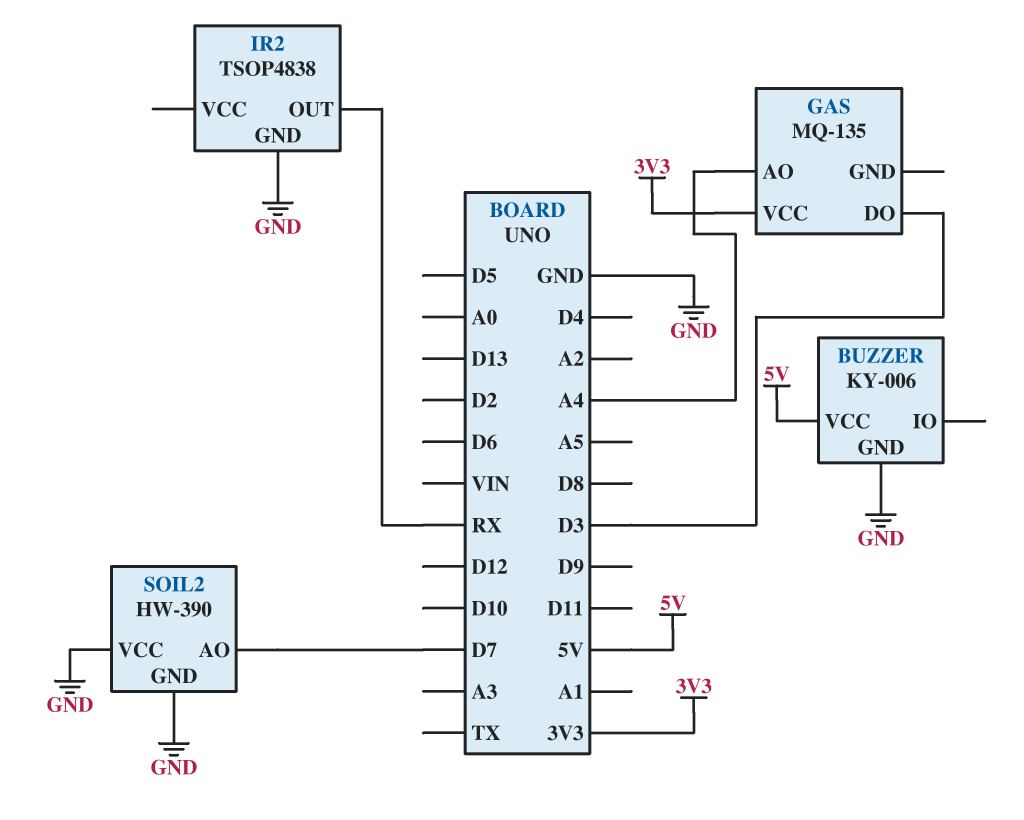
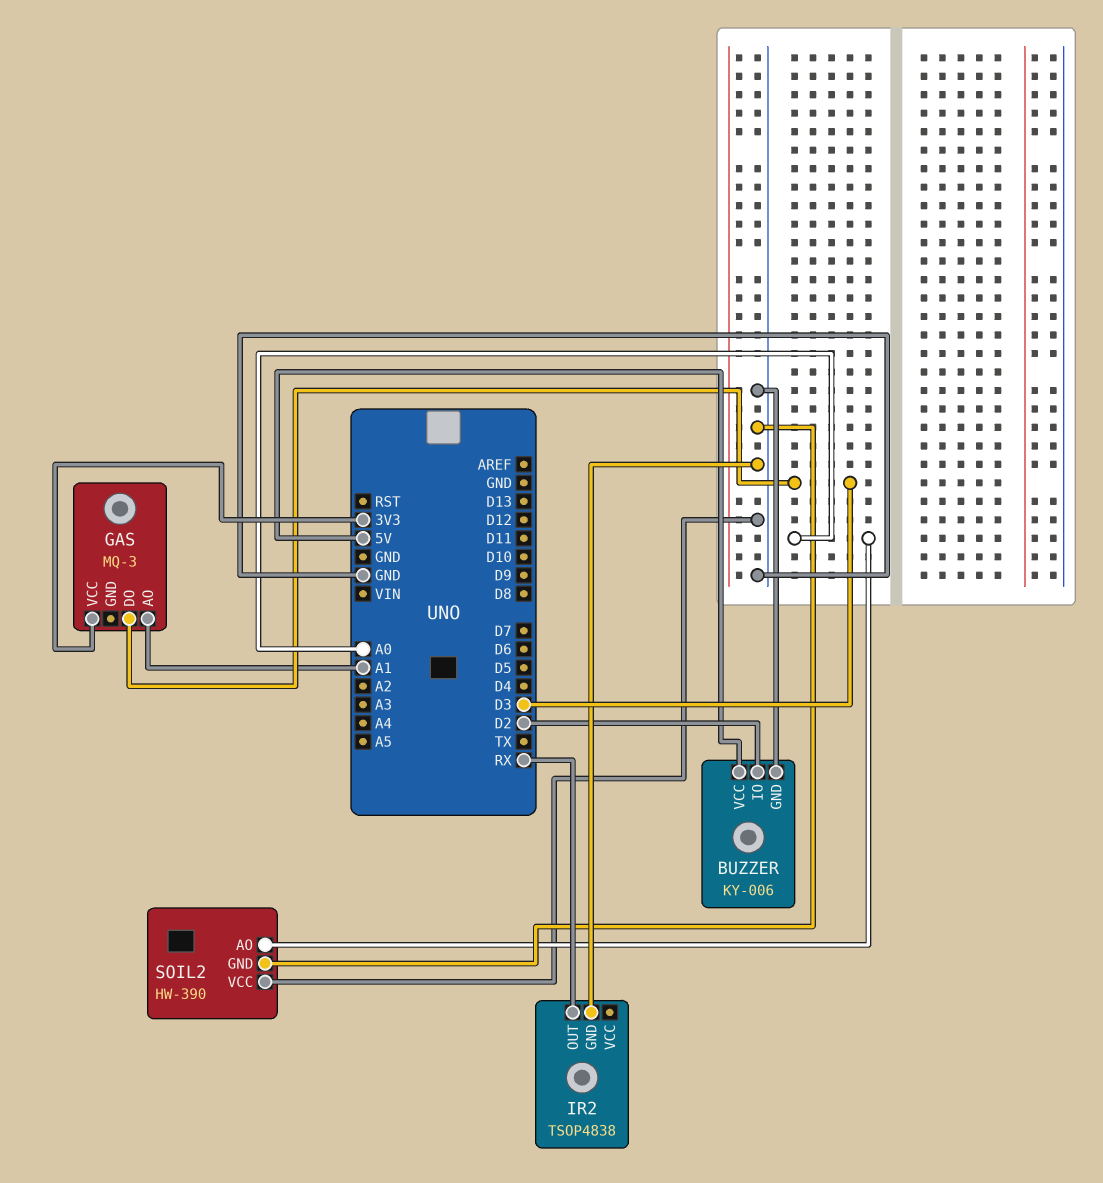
BUZZER pin IO: none -> D2
GAS: MQ-135 -> MQ-3
GAS pin AO: A4 -> A1
SOIL2 pin AO: D7 -> A0

